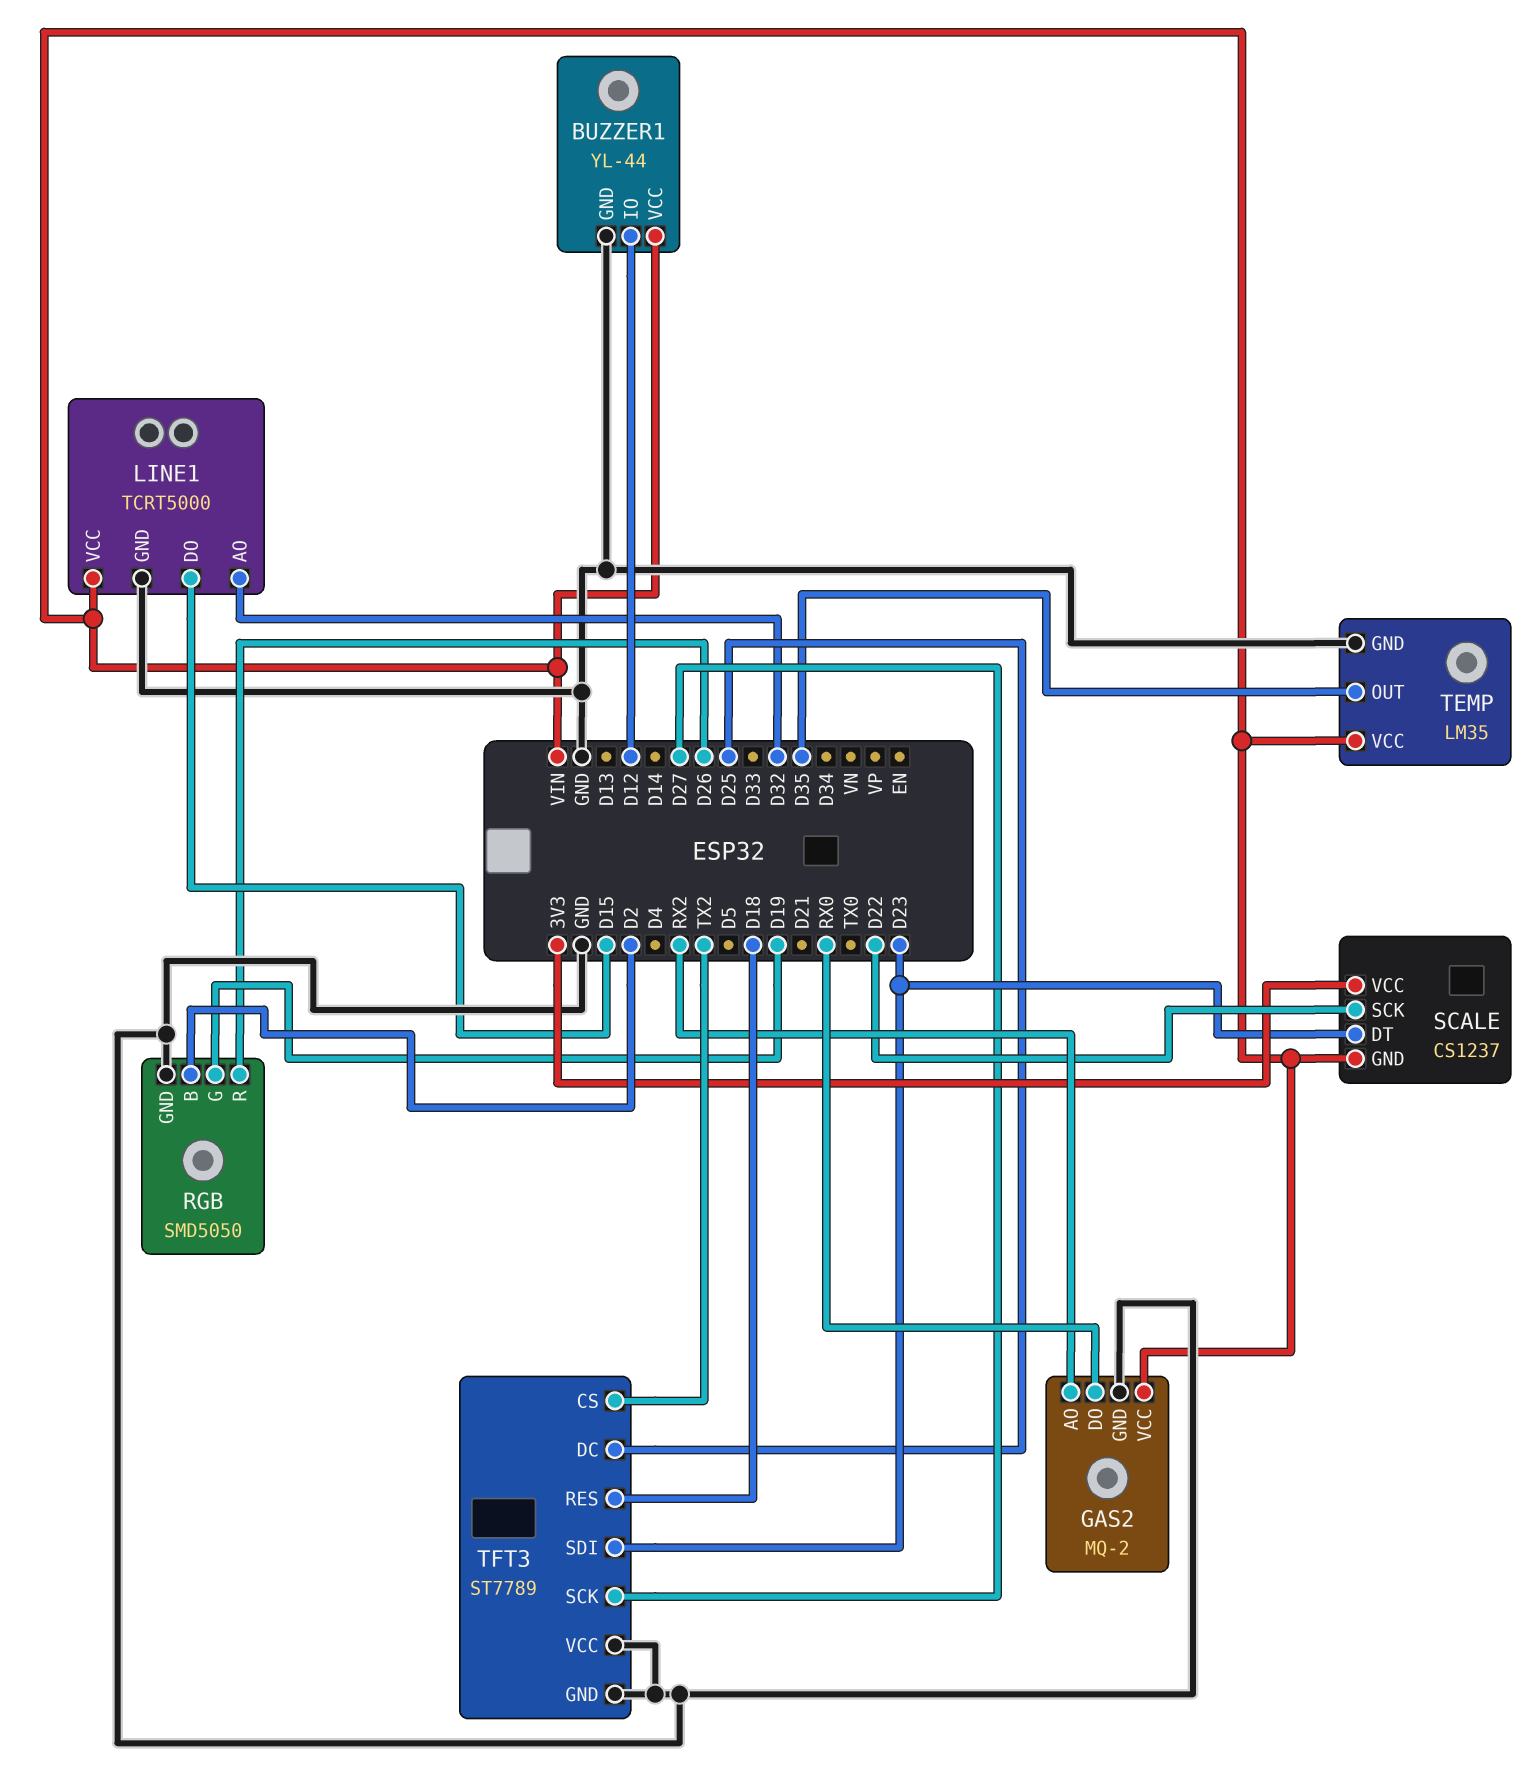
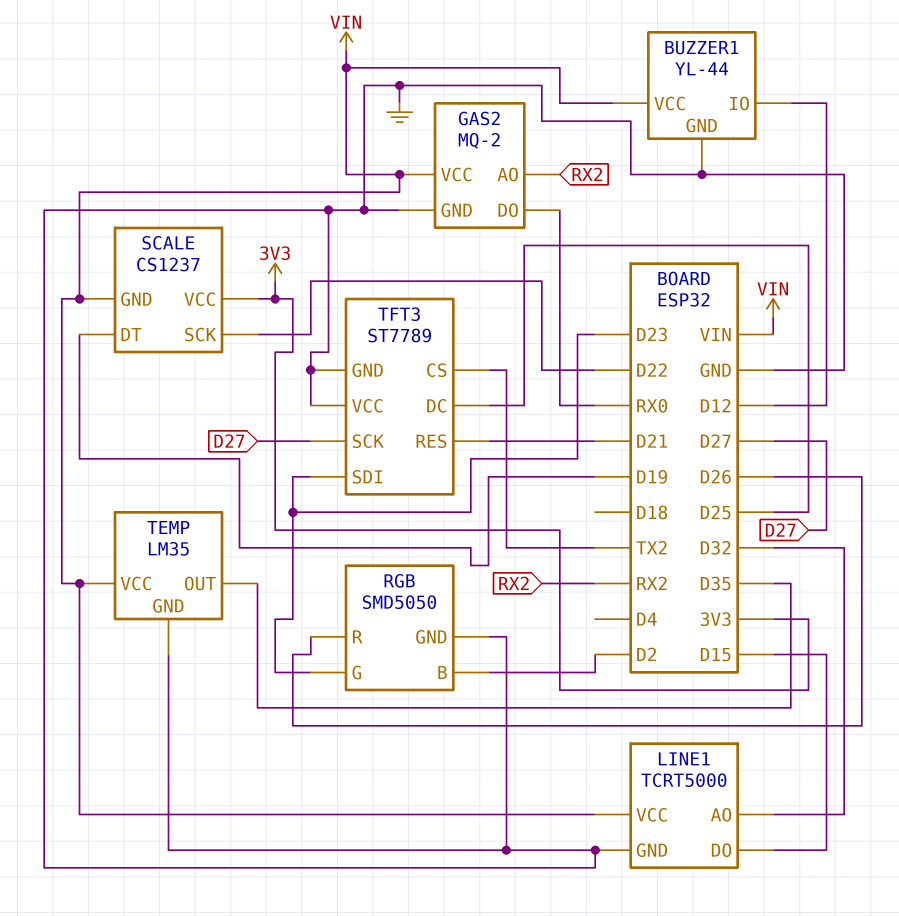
RGB pin G: D19 -> D23
SCALE pin DT: D23 -> D19
TFT3 pin RES: D18 -> D21

